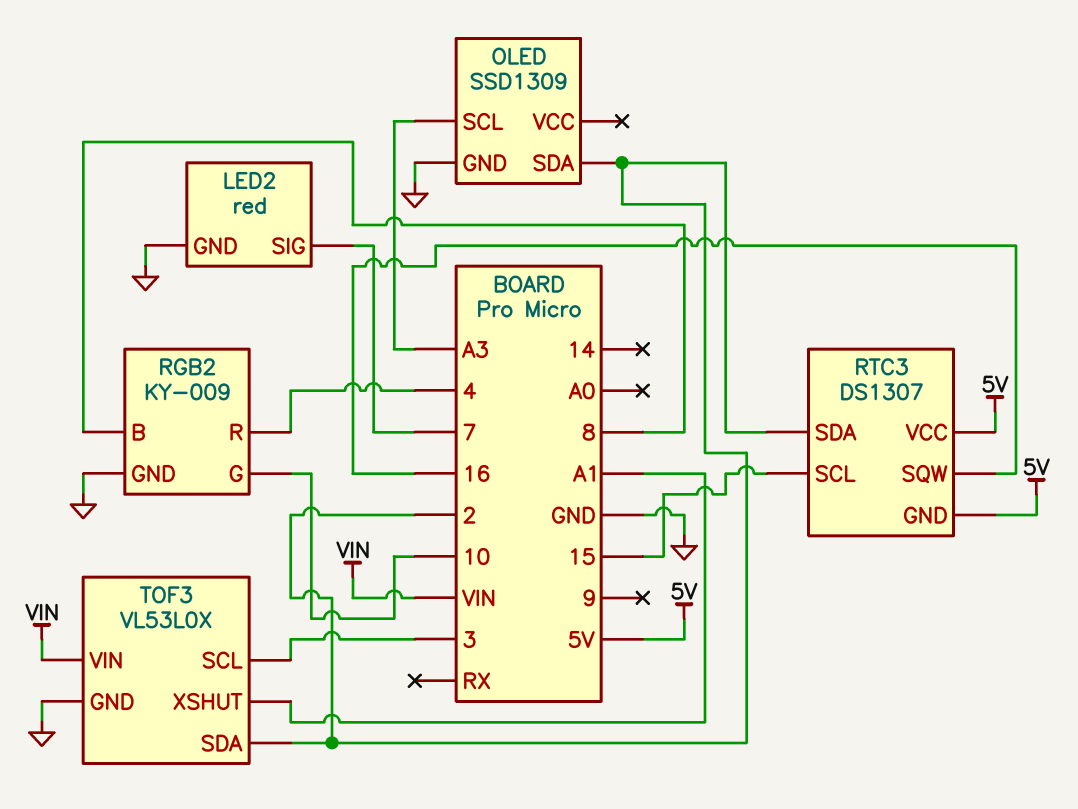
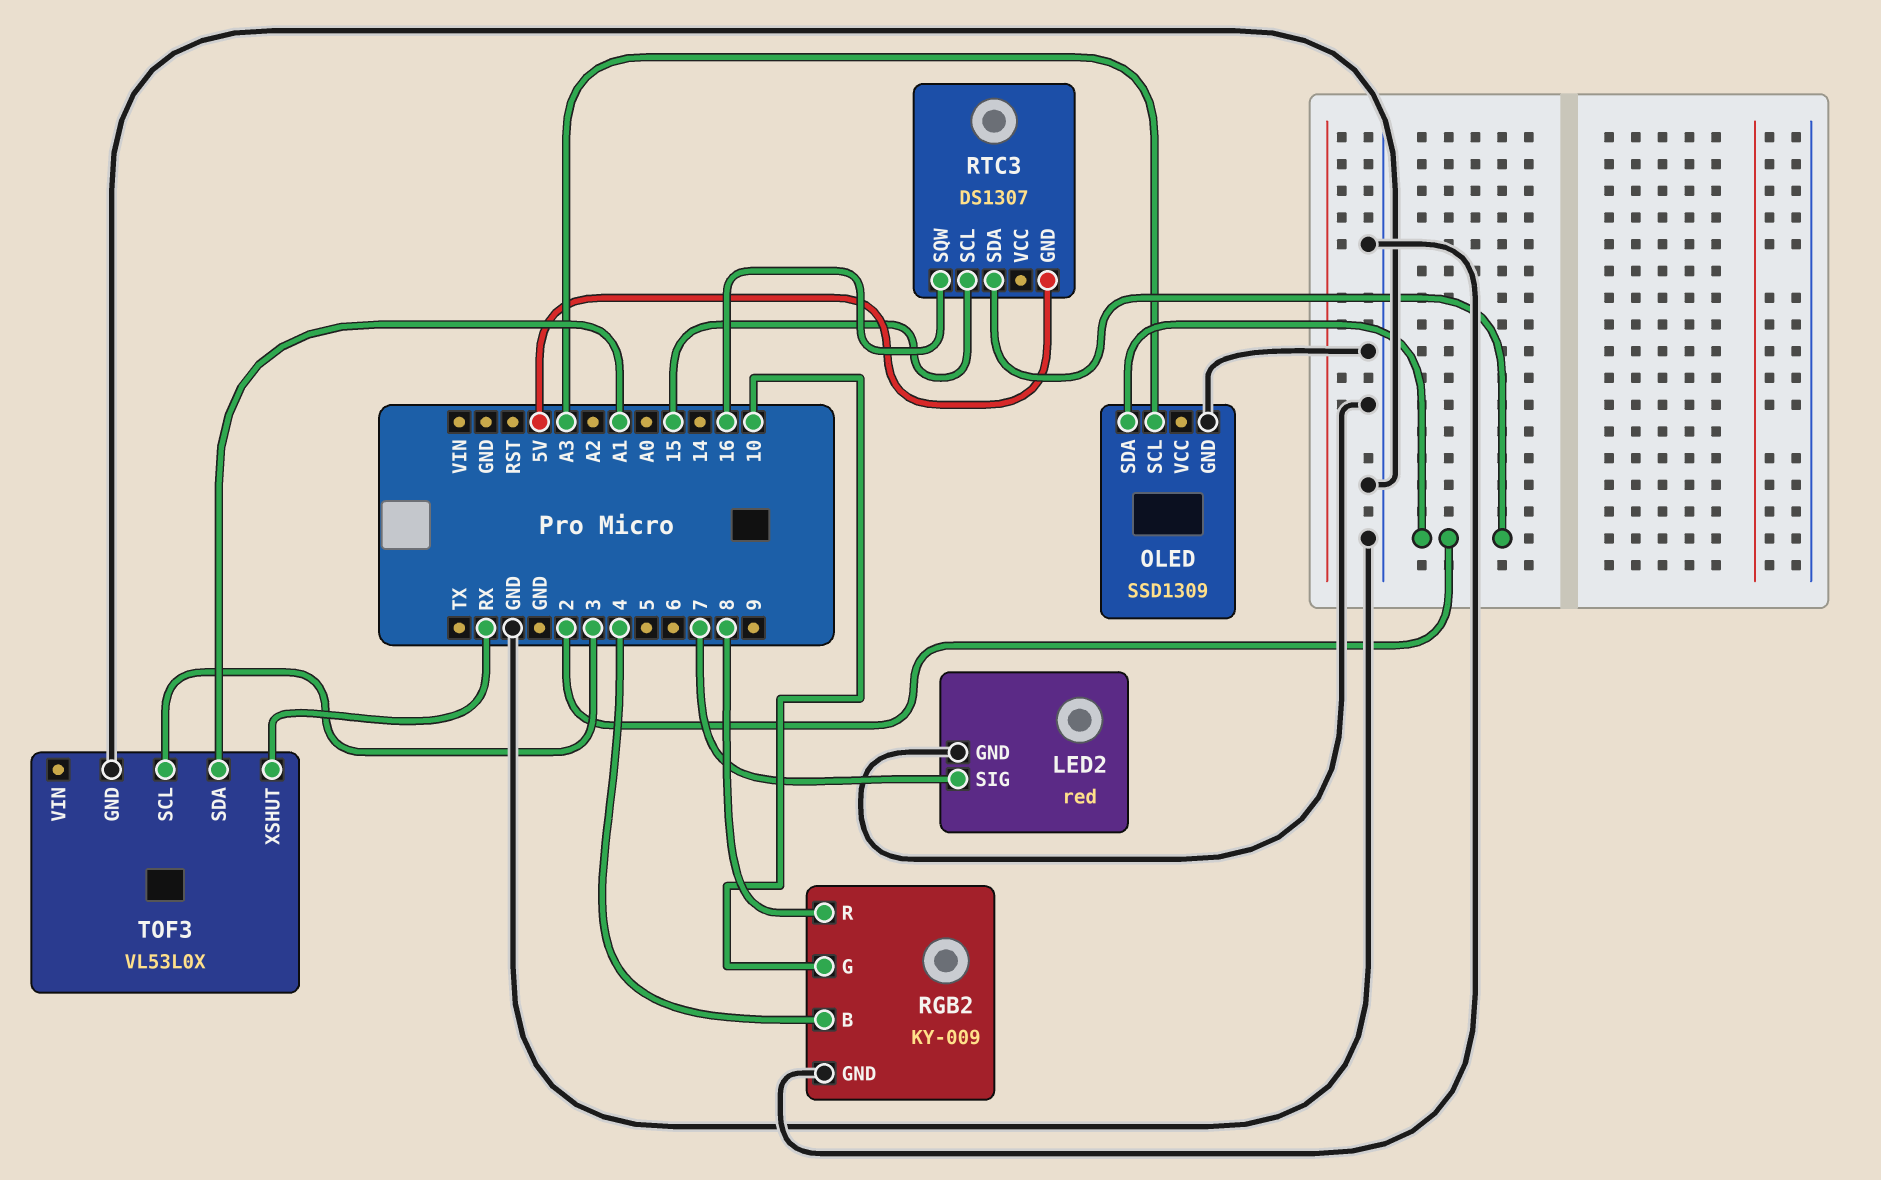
RGB2 pin B: 8 -> 4
RGB2 pin R: 4 -> 8
RTC3 pin VCC: 5V -> none
TOF3 pin SDA: 2 -> A1
TOF3 pin VIN: VIN -> none
TOF3 pin XSHUT: A1 -> RX

